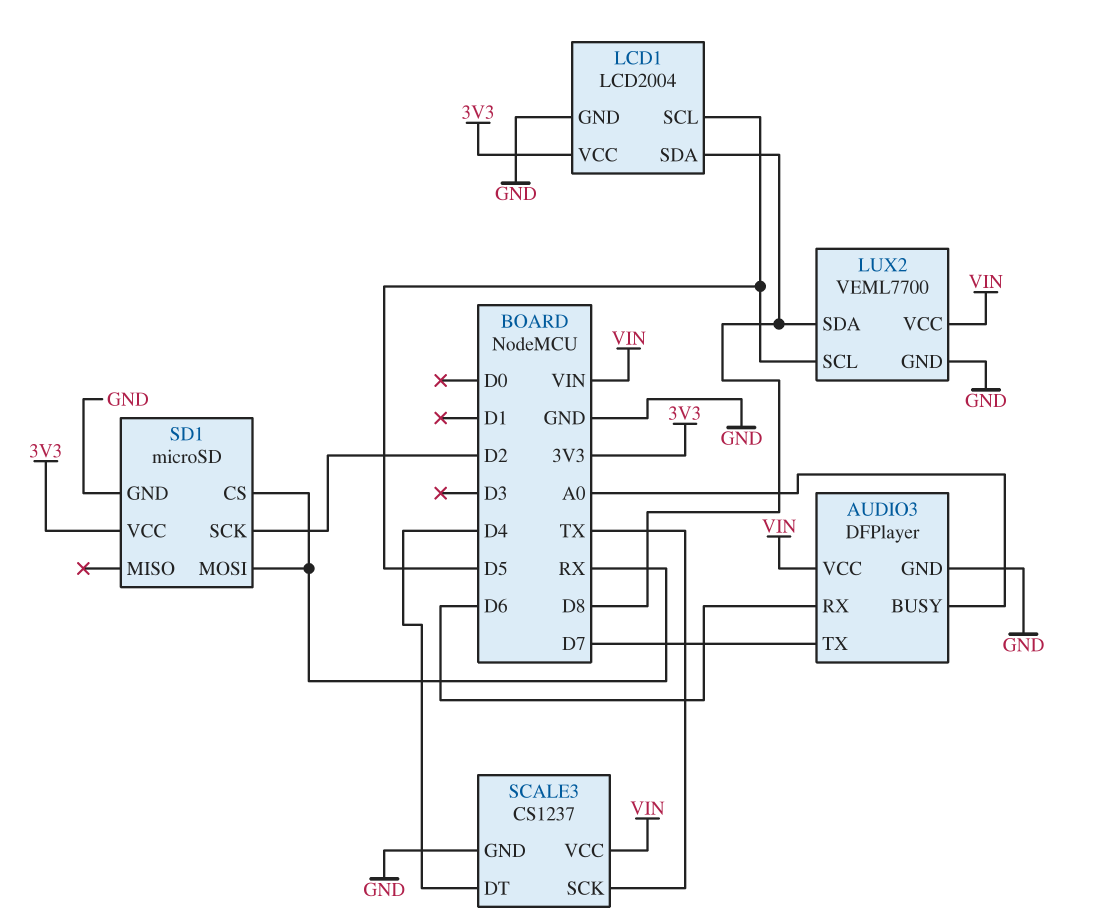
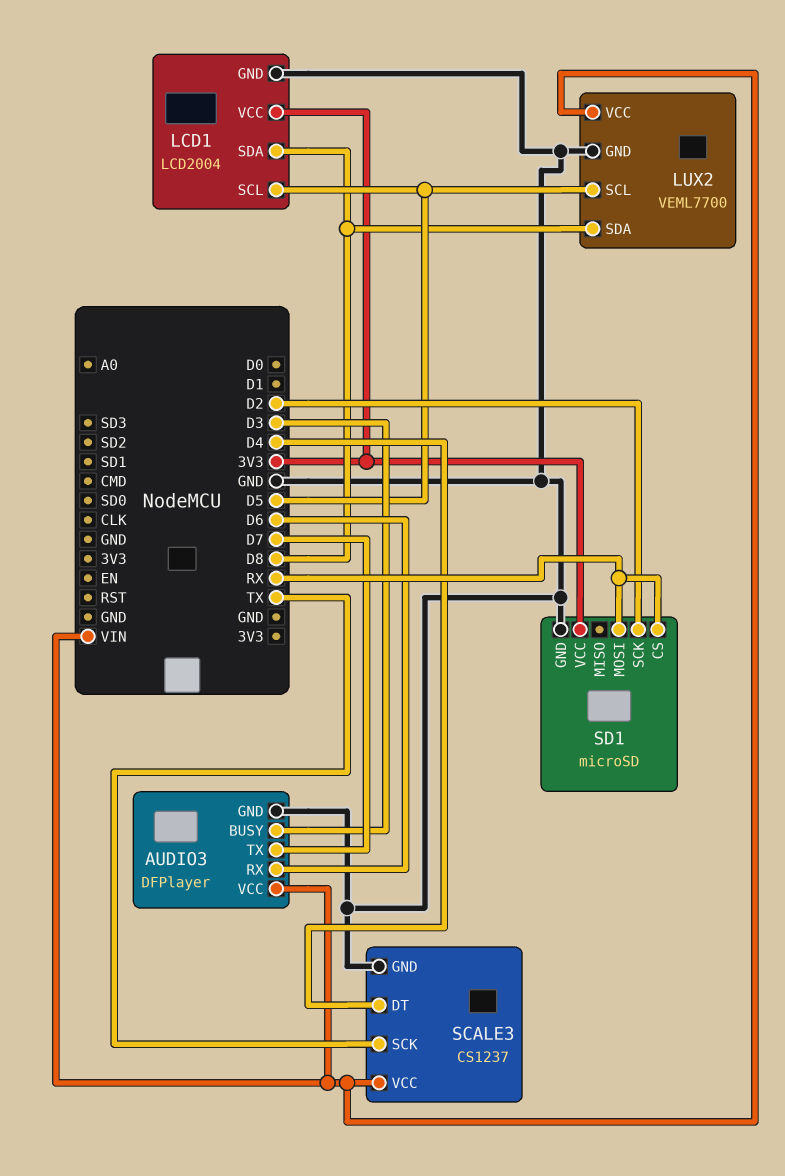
AUDIO3 pin BUSY: A0 -> D3

